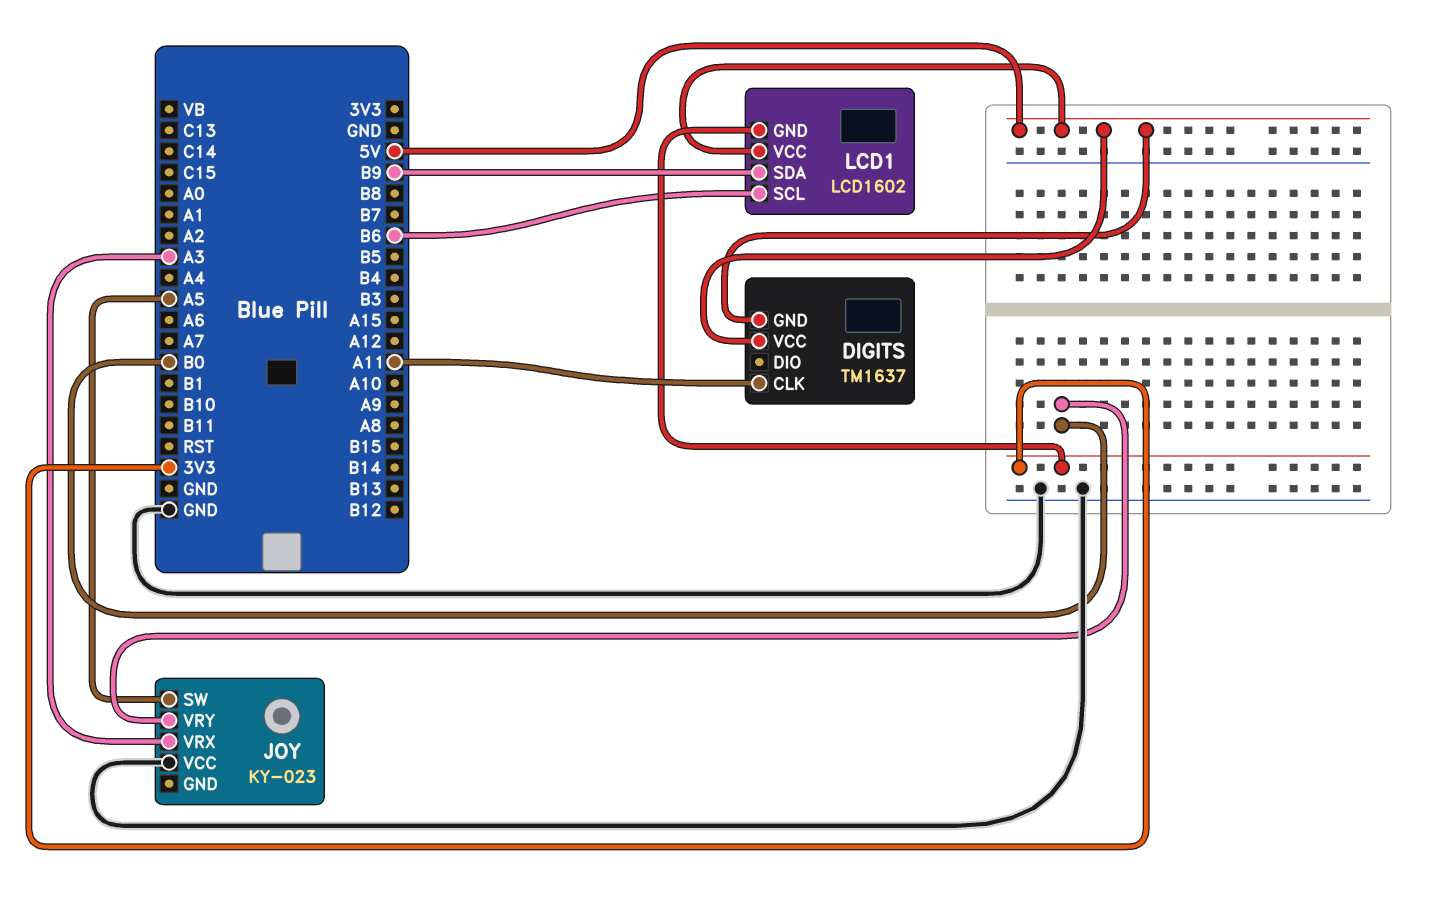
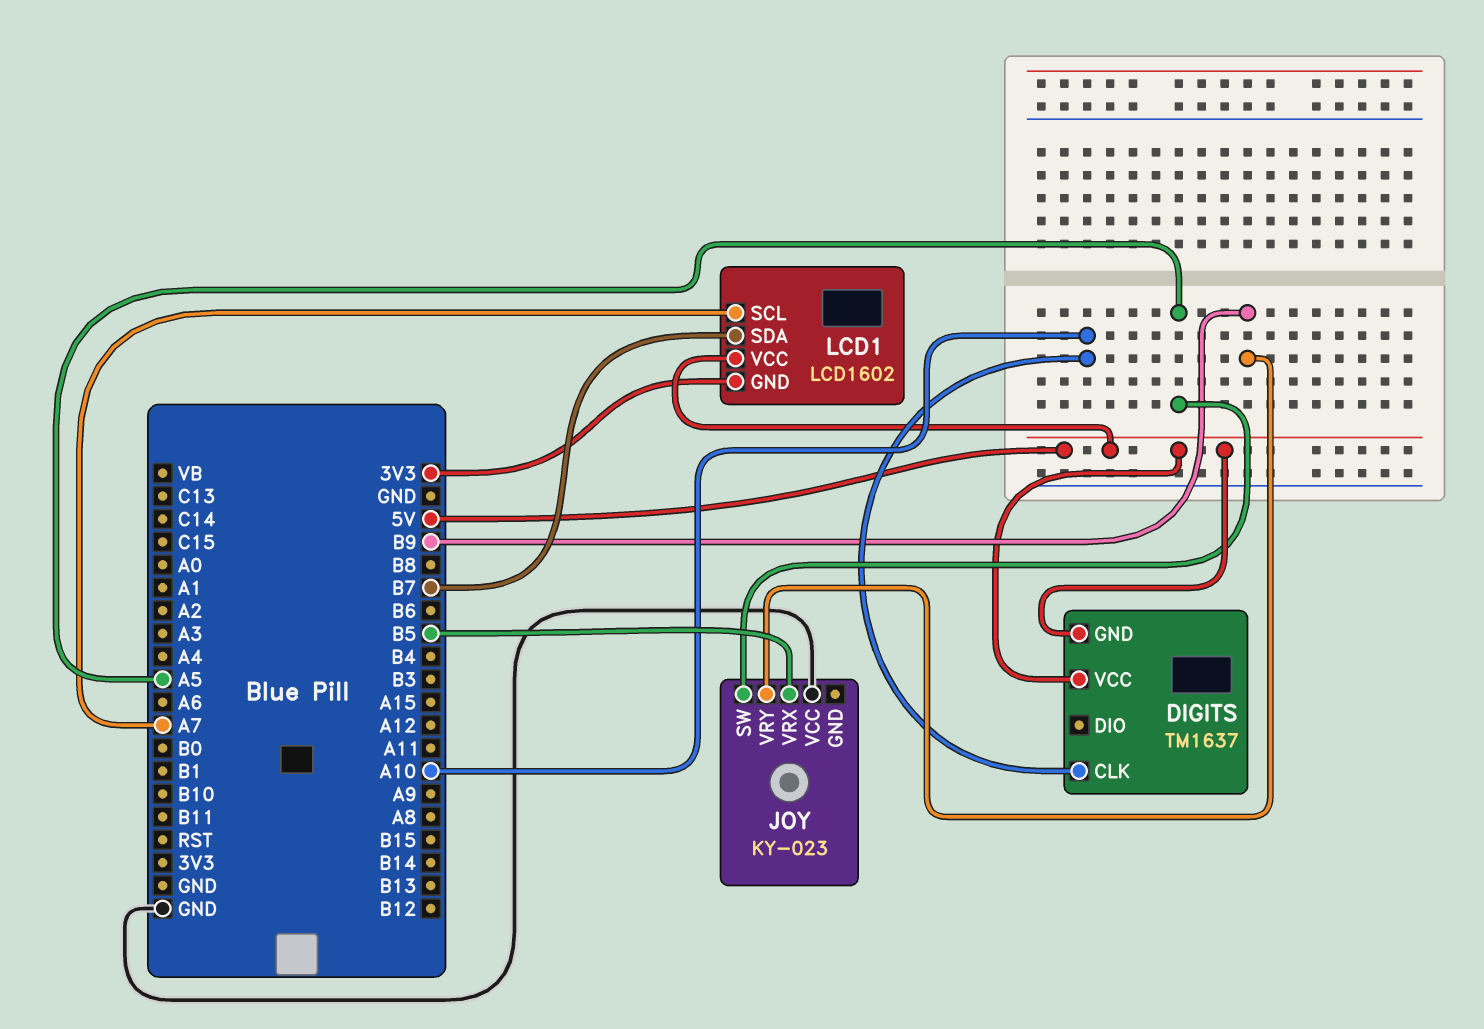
DIGITS pin CLK: A11 -> A10
JOY pin VRX: A3 -> B5
JOY pin VRY: B0 -> B9
LCD1 pin SCL: B6 -> A7
LCD1 pin SDA: B9 -> B7

